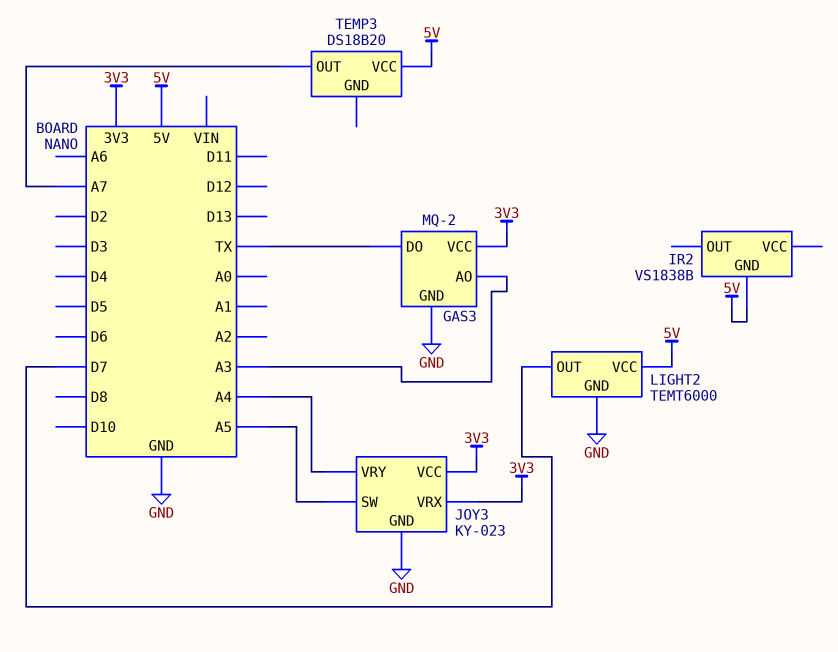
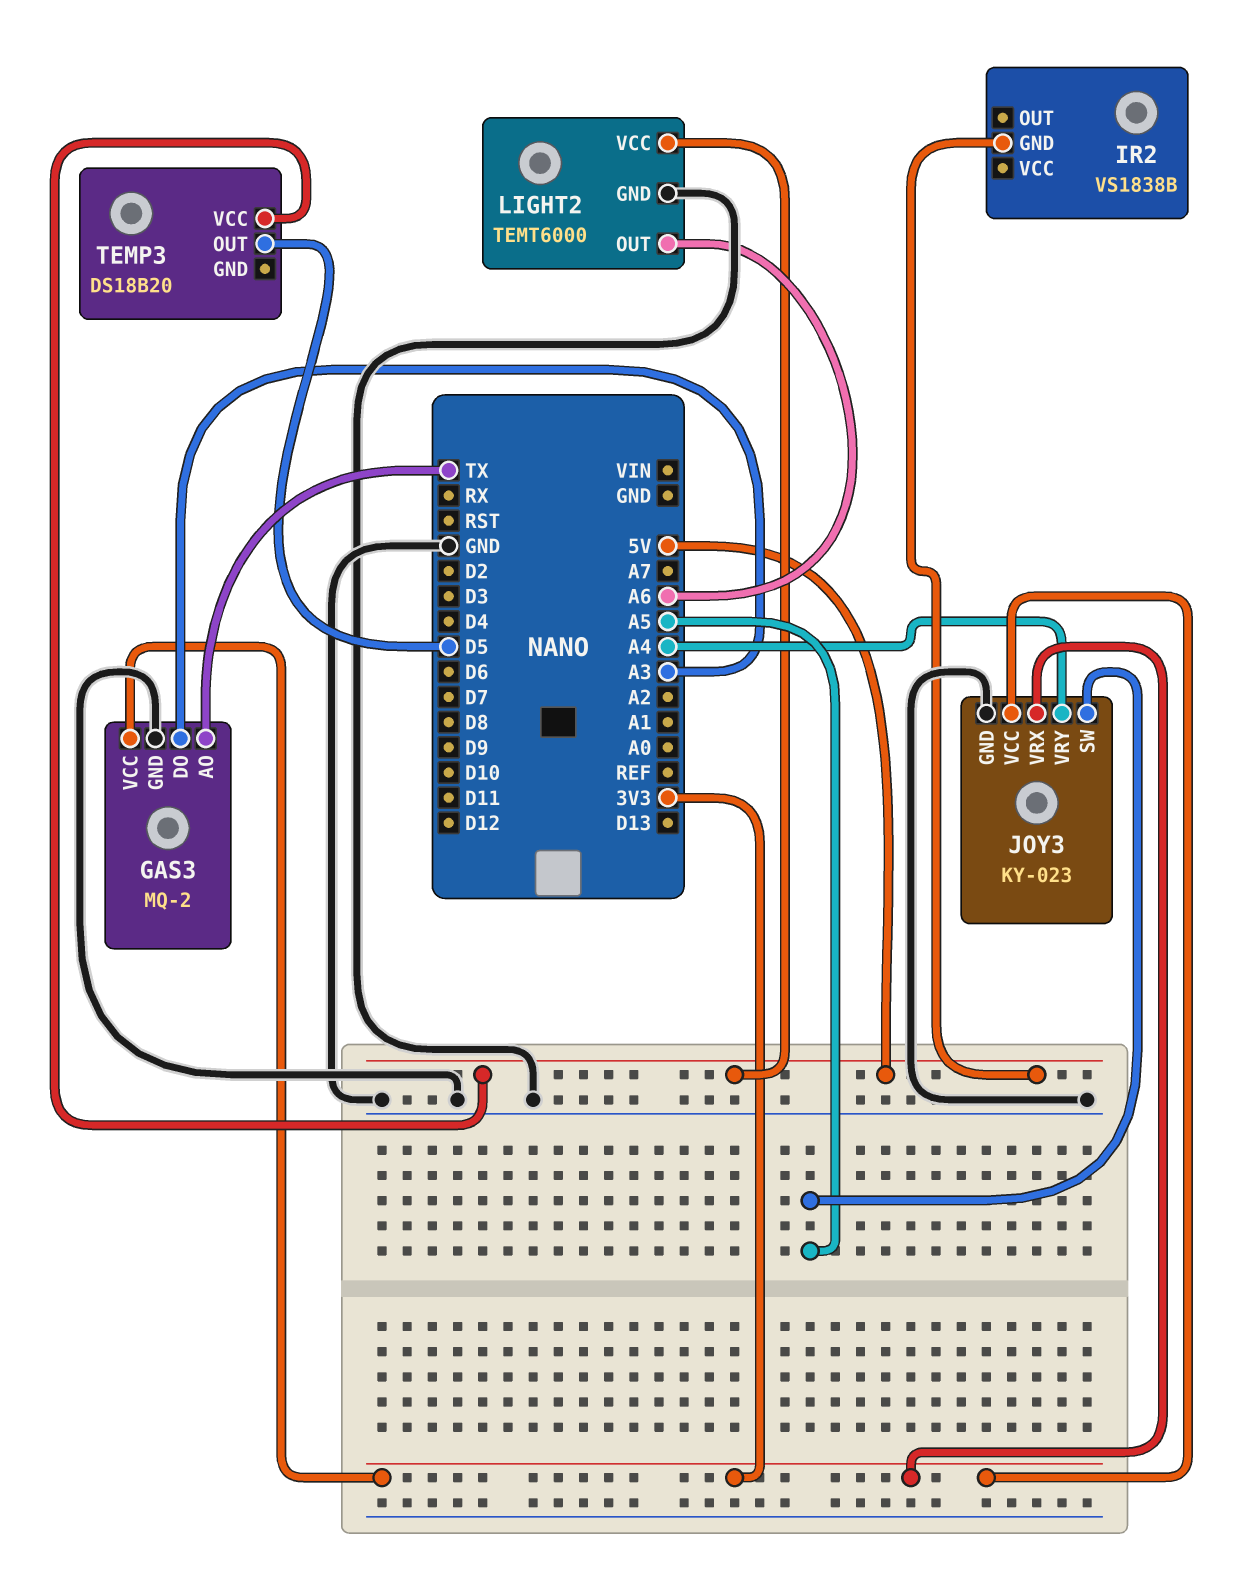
GAS3 pin AO: A3 -> TX
GAS3 pin DO: TX -> A3
LIGHT2 pin OUT: D7 -> A6
TEMP3 pin OUT: A7 -> D5

